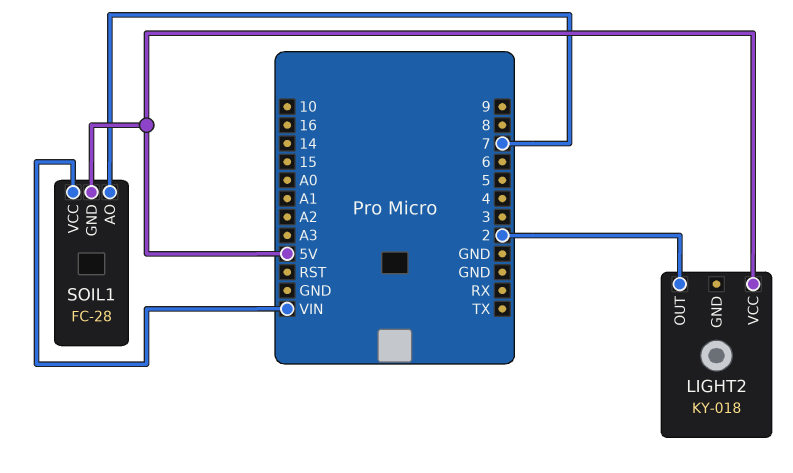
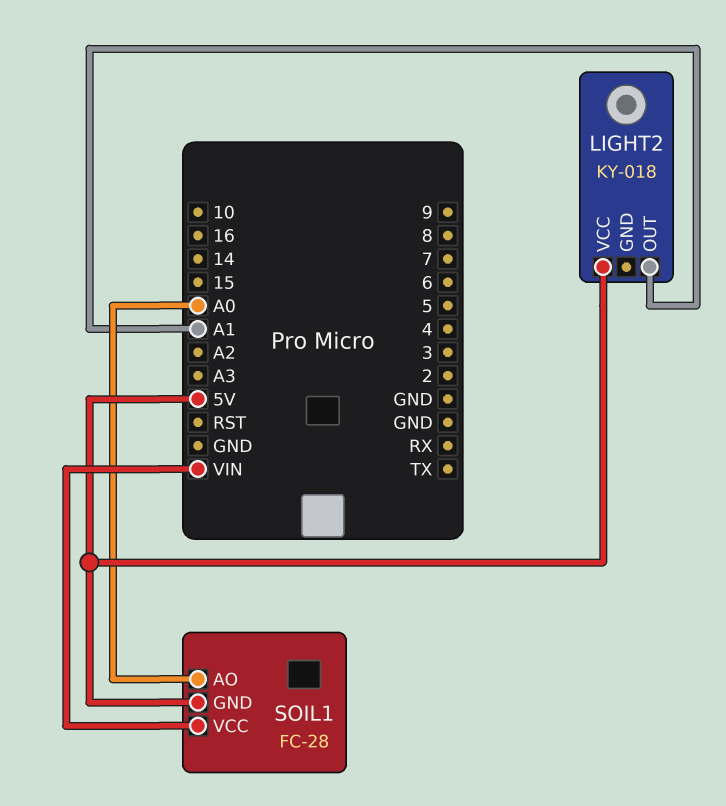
LIGHT2 pin OUT: 2 -> A1
SOIL1 pin AO: 7 -> A0

